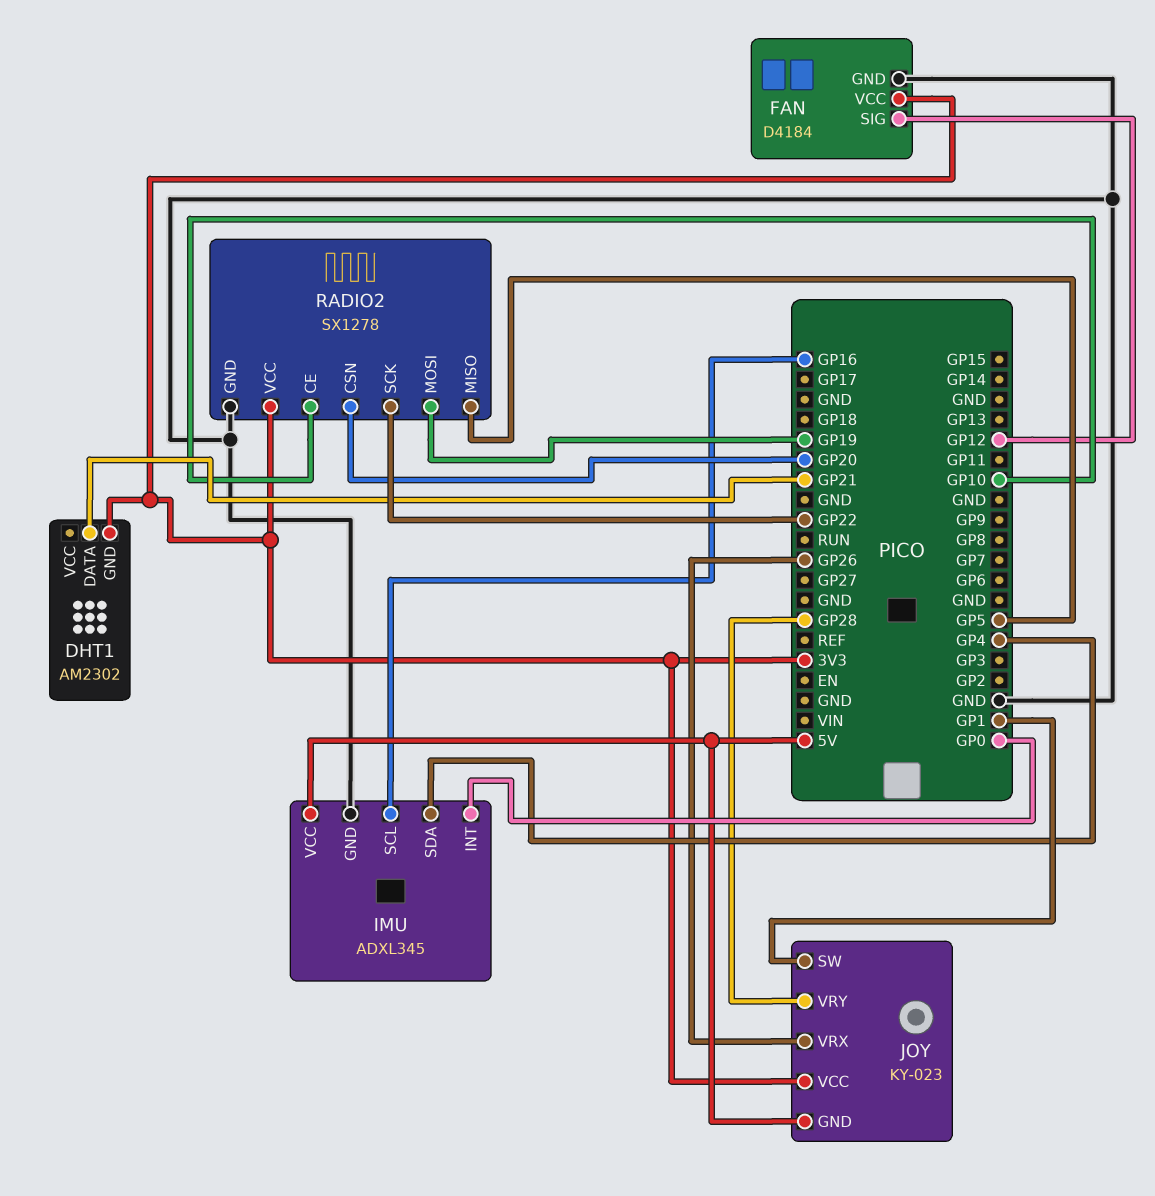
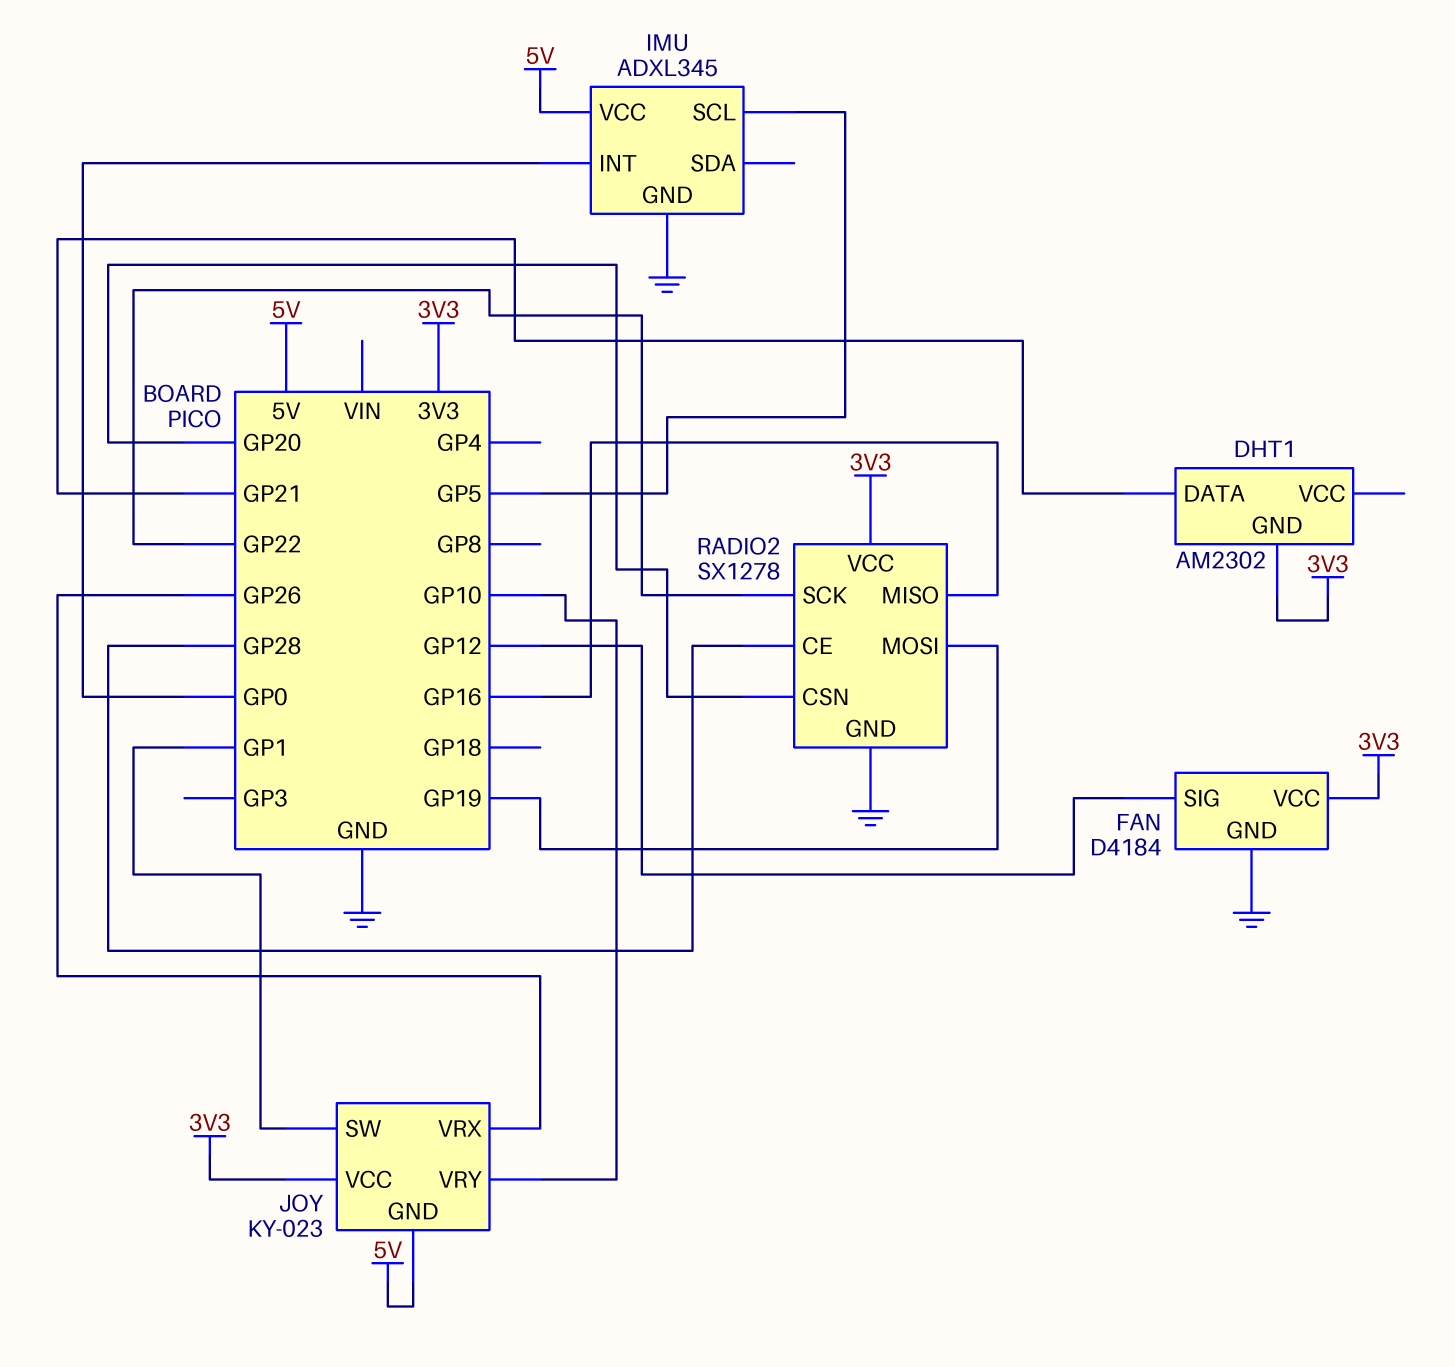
IMU pin SCL: GP16 -> GP5
IMU pin SDA: GP4 -> none
JOY pin VRY: GP28 -> GP10
RADIO2 pin CE: GP10 -> GP28
RADIO2 pin MISO: GP5 -> GP16

